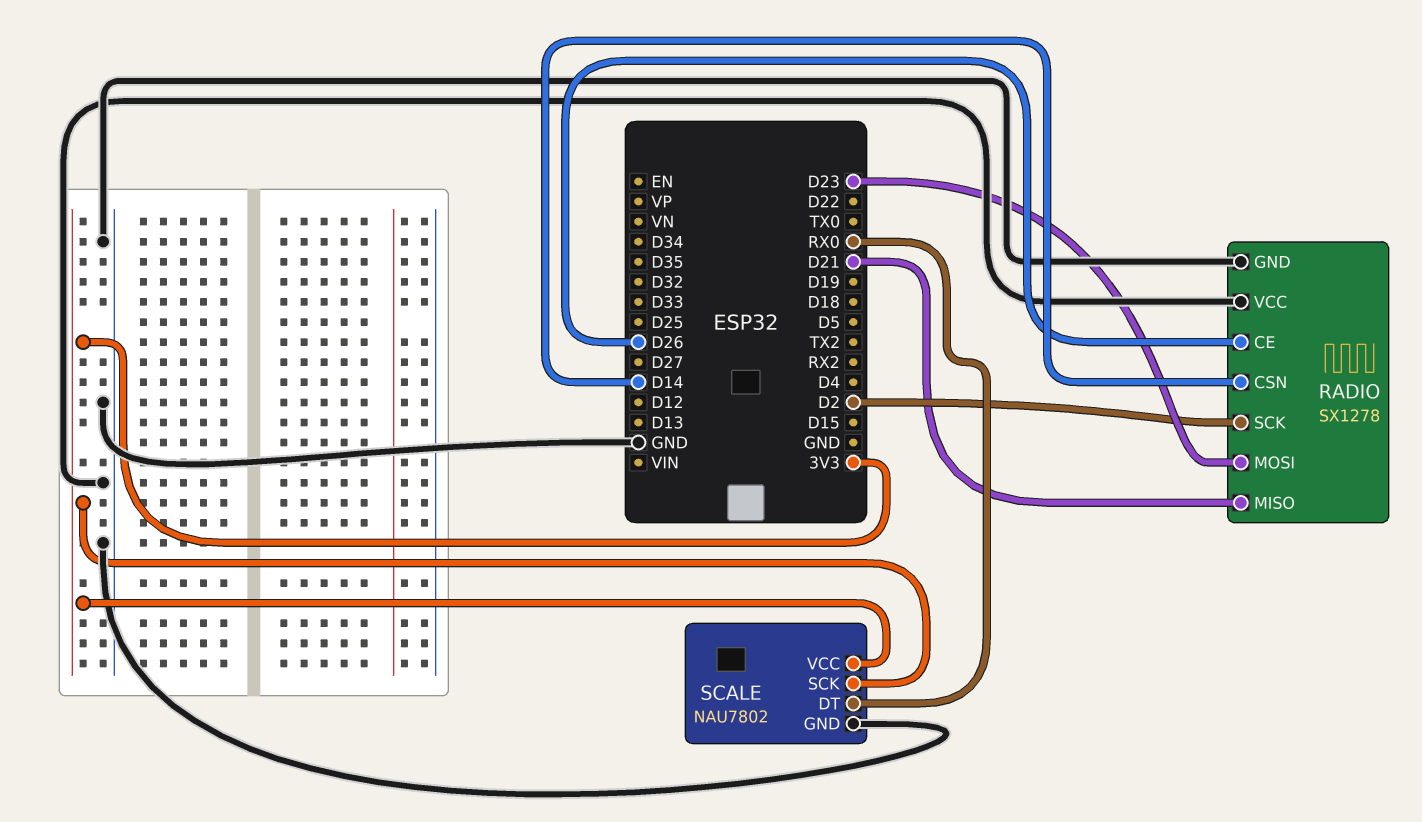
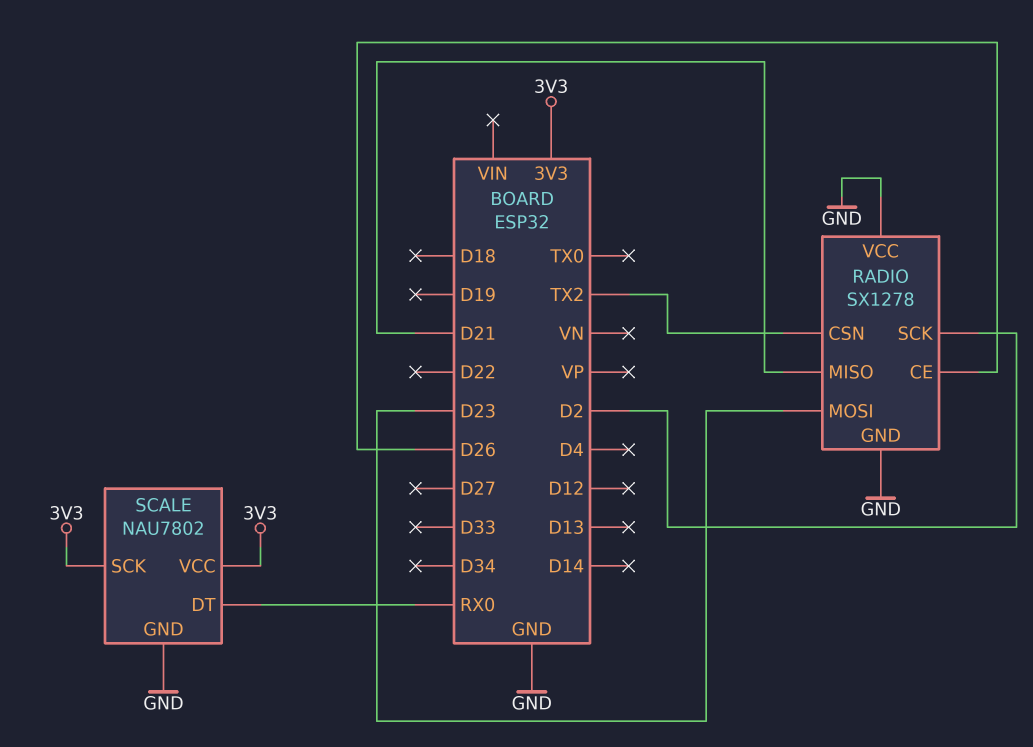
RADIO pin CSN: D14 -> TX2

